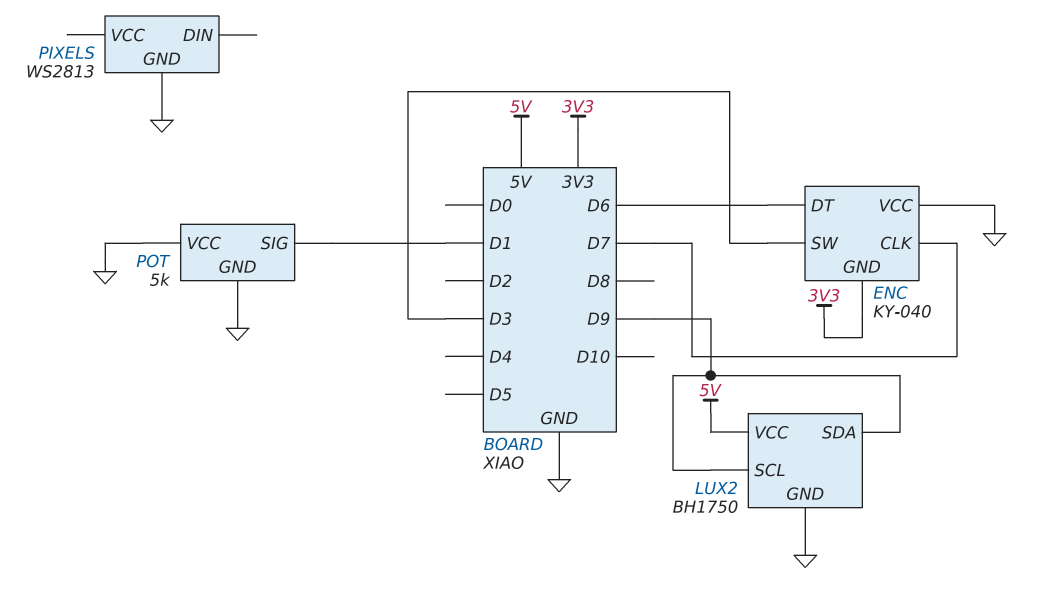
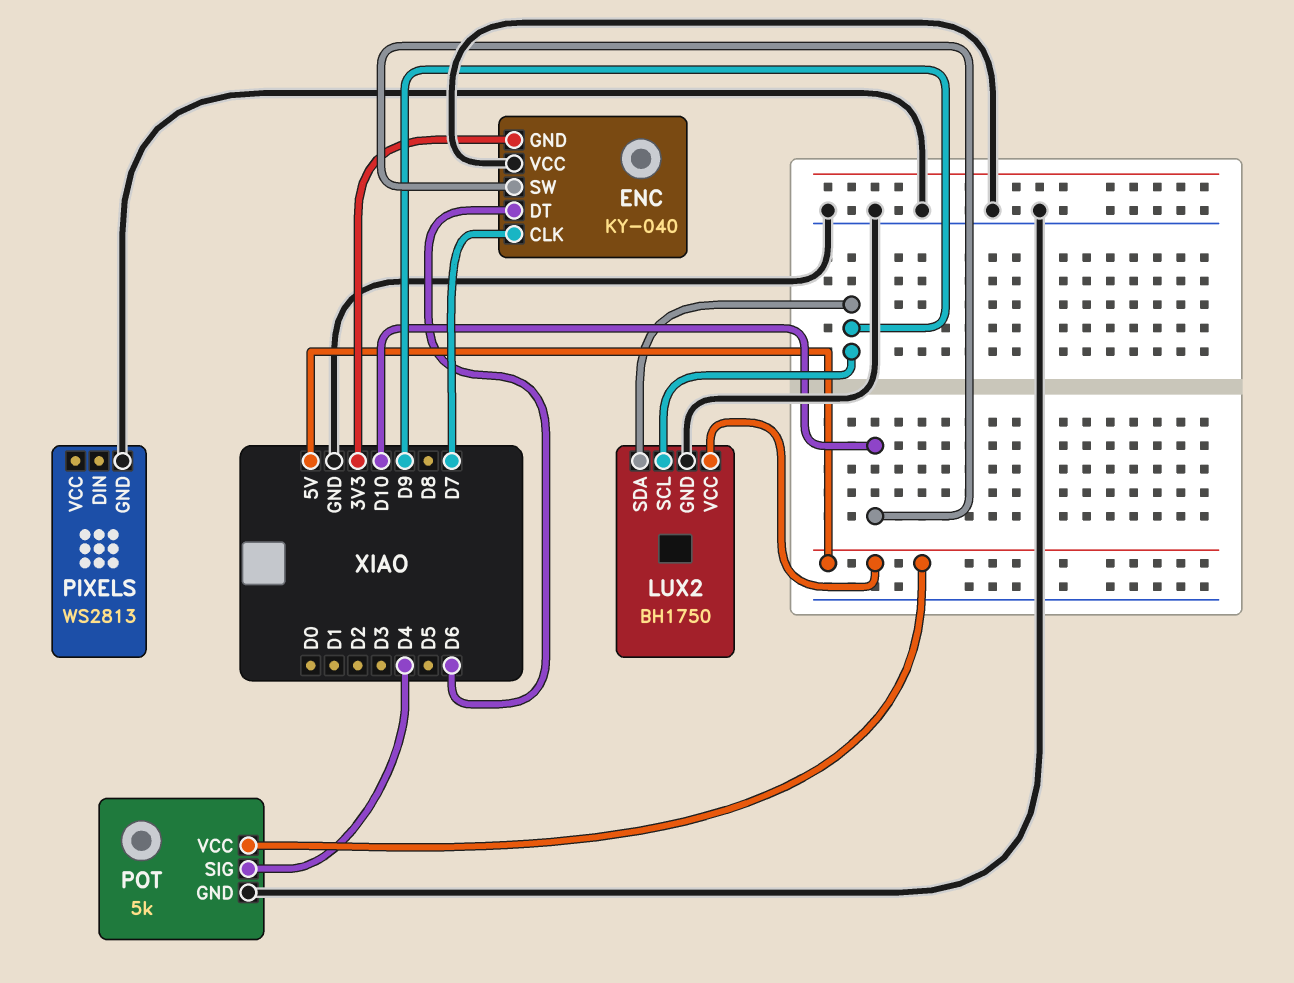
ENC pin SW: D3 -> D10
POT pin SIG: D1 -> D4
POT pin VCC: GND -> 5V

